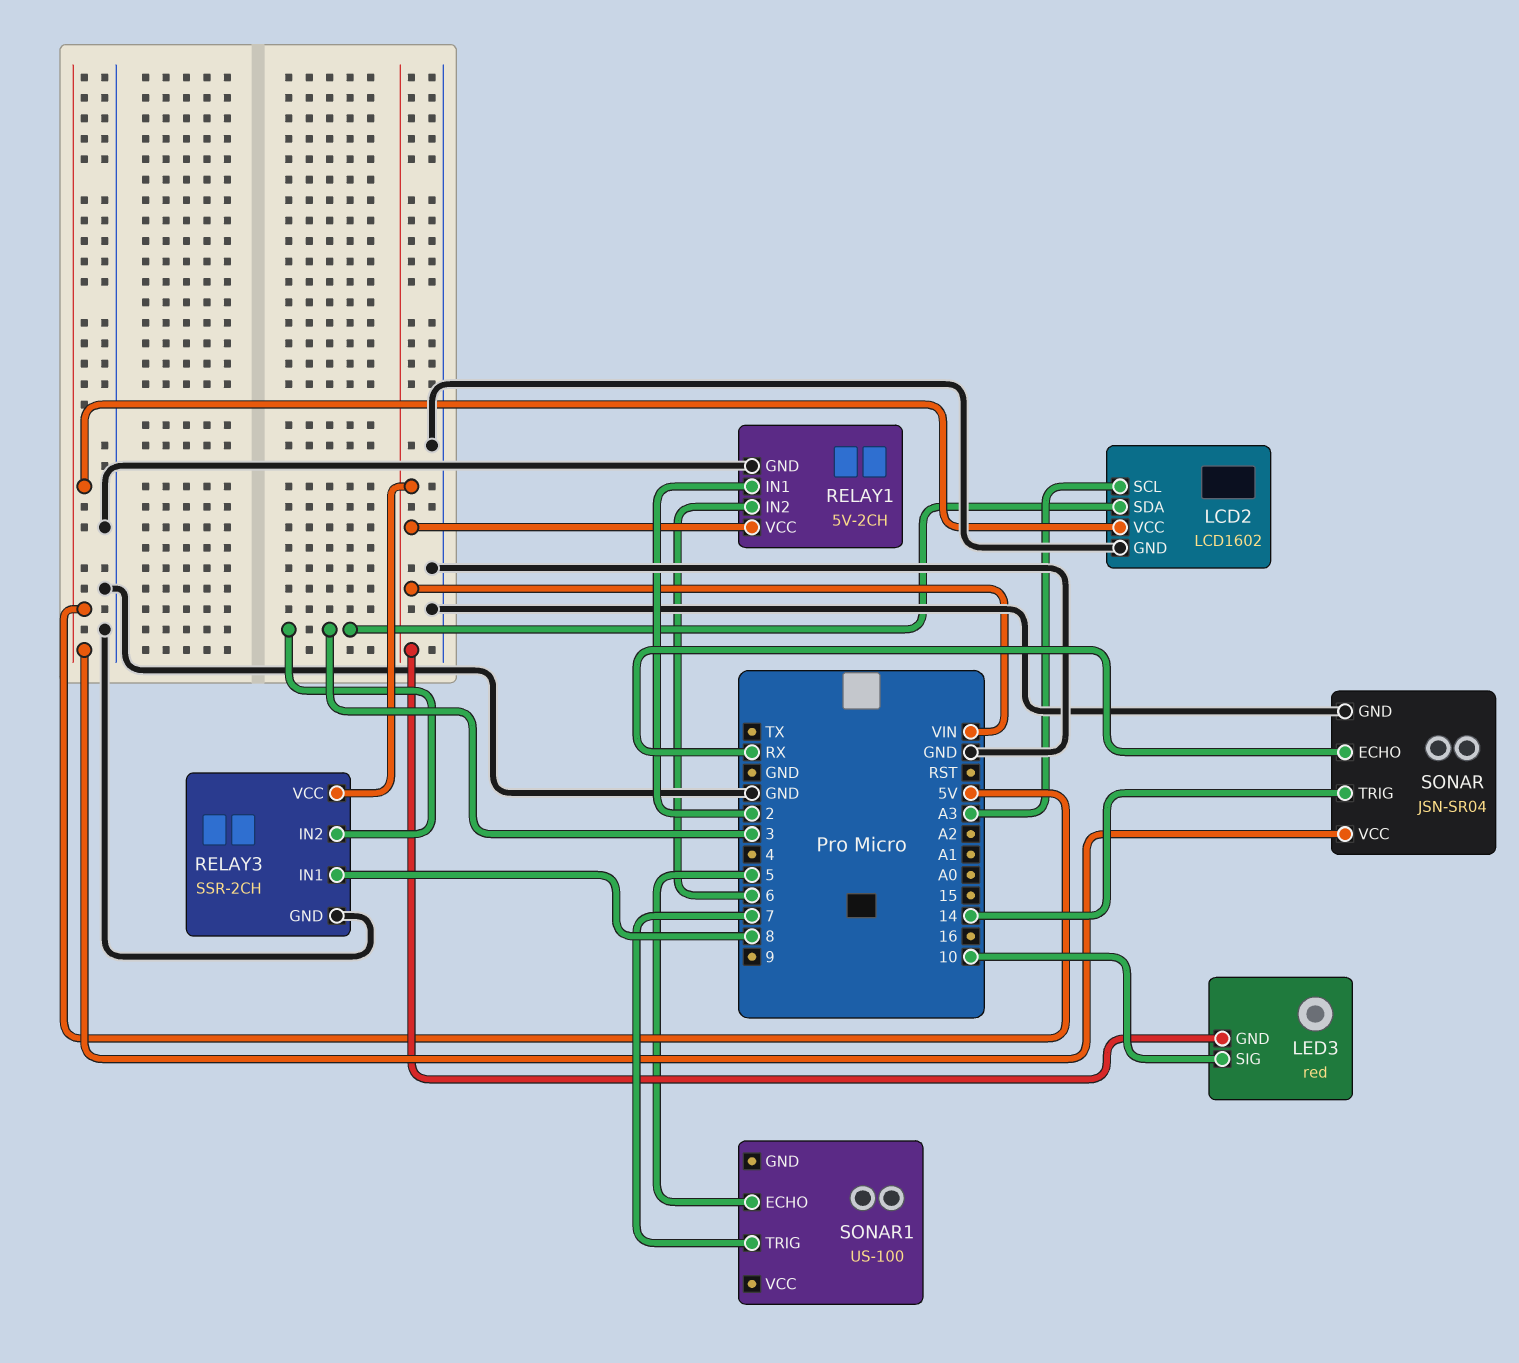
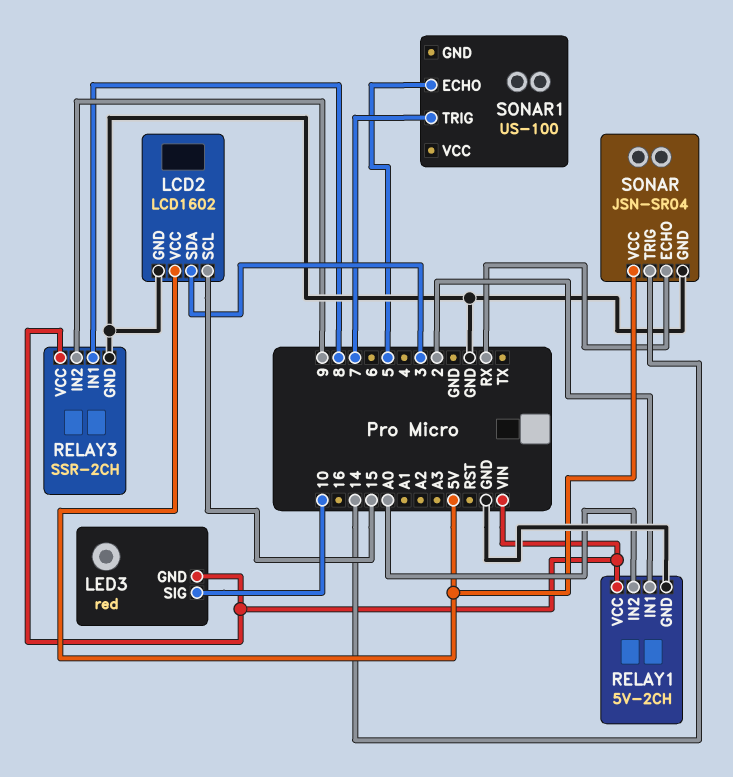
LCD2 pin SCL: A3 -> 15
RELAY1 pin IN2: 6 -> A0
RELAY3 pin IN2: 3 -> 9

